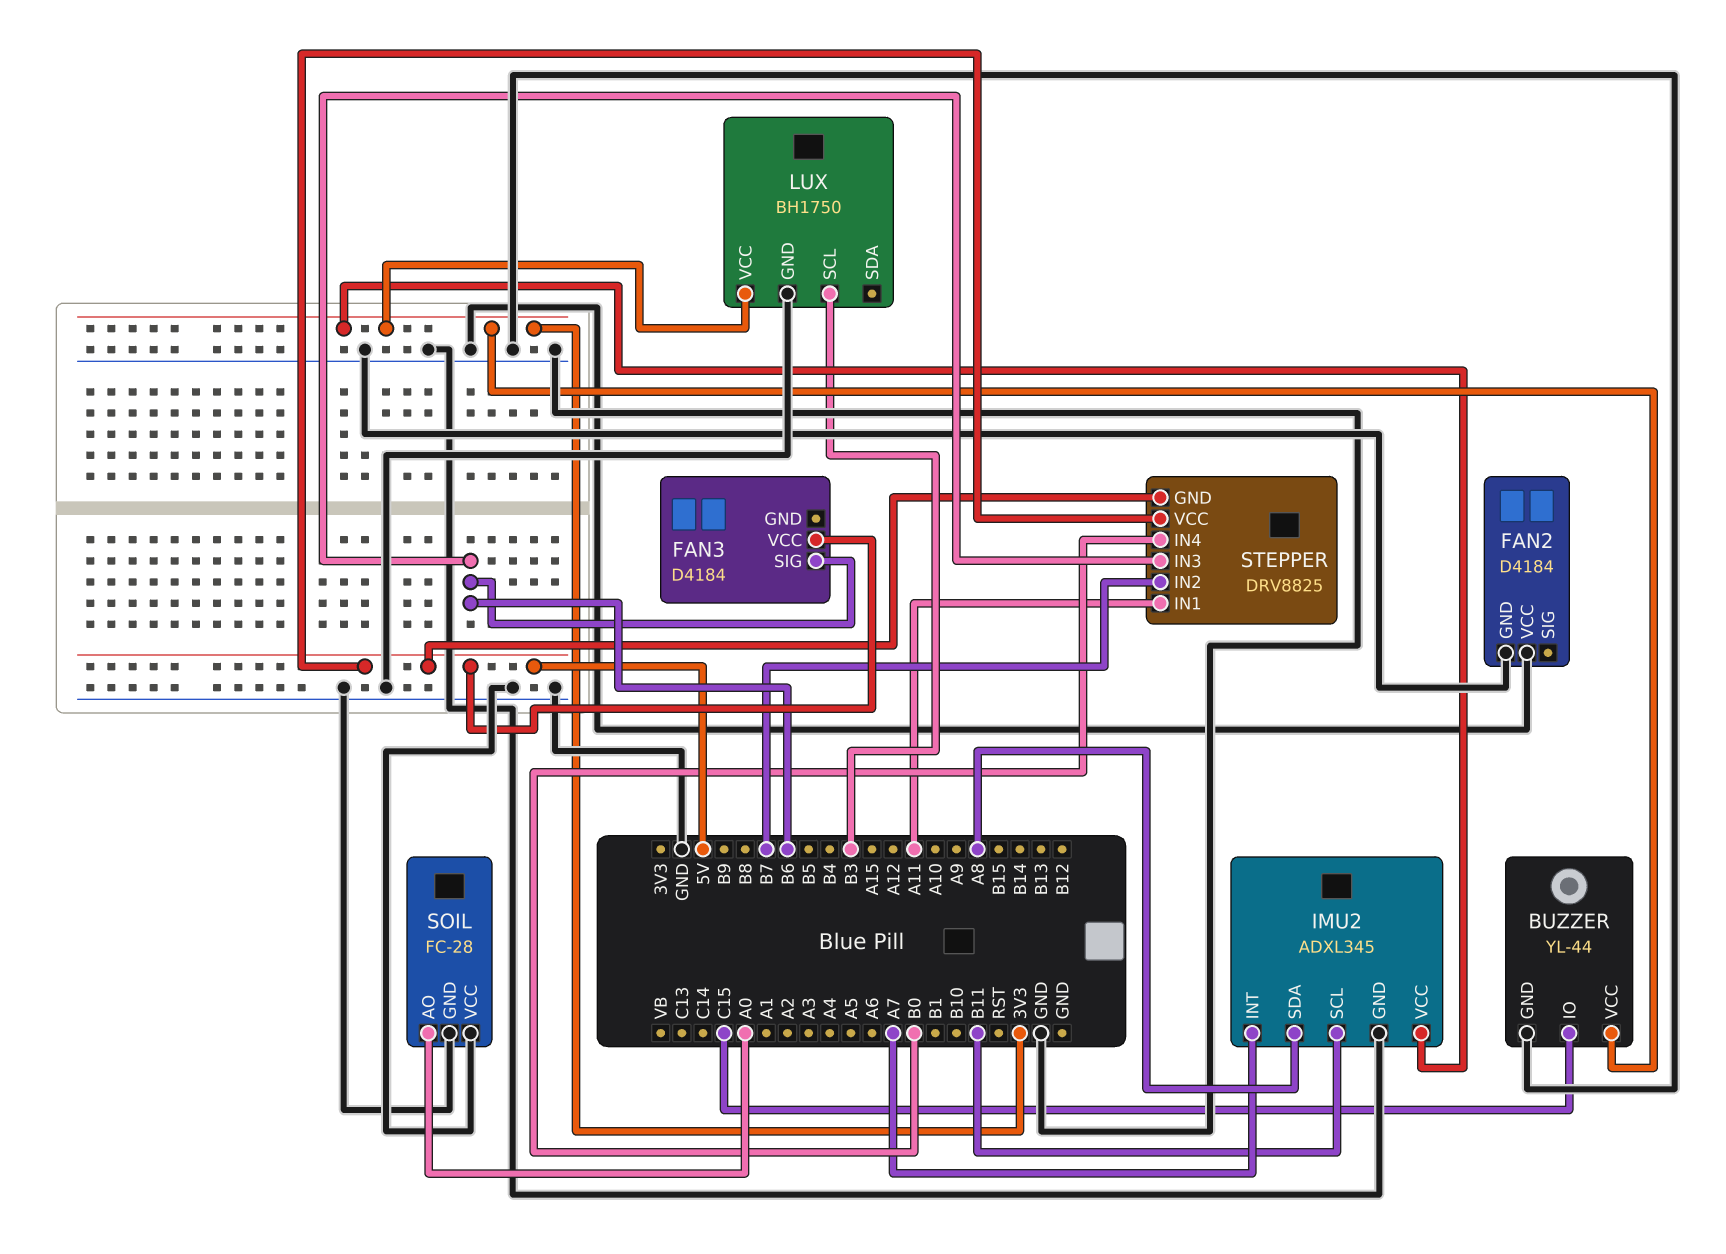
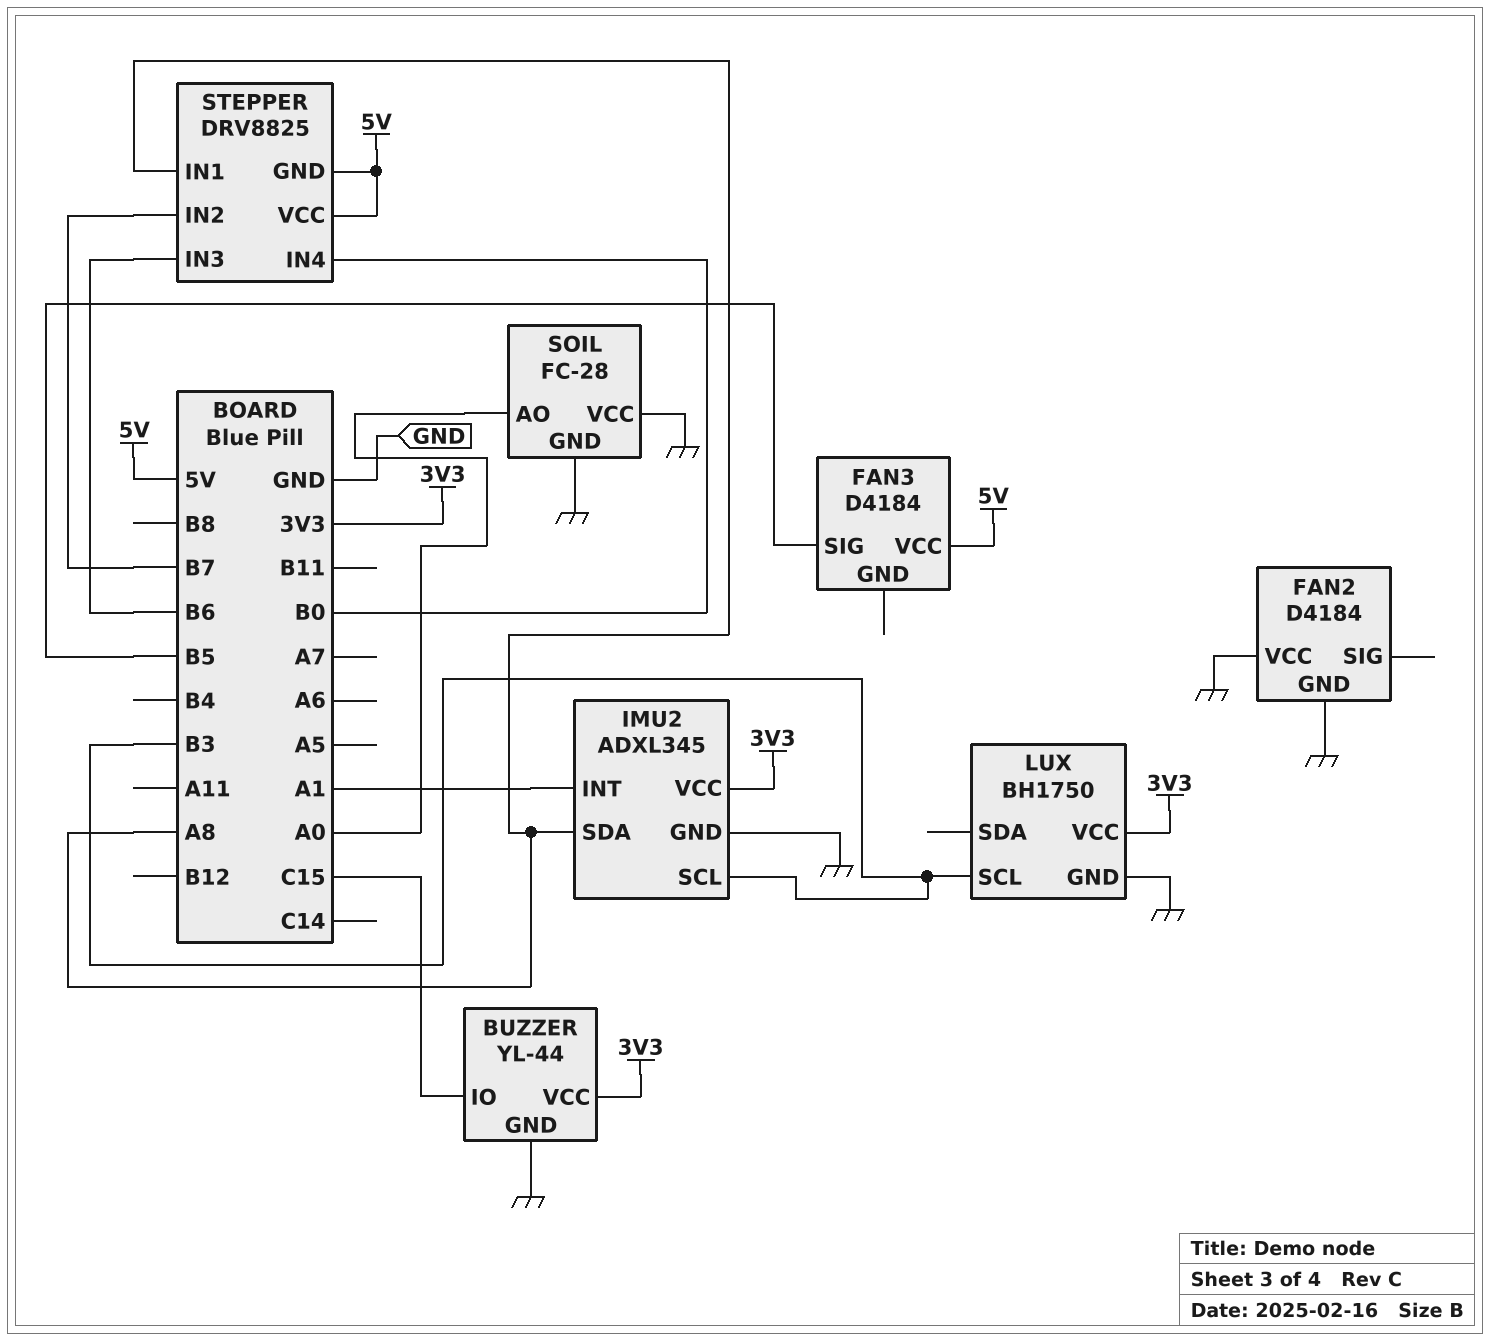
FAN3 pin SIG: B6 -> B5
IMU2 pin INT: A7 -> A1
IMU2 pin SCL: B11 -> B3
STEPPER pin IN1: A11 -> A8

